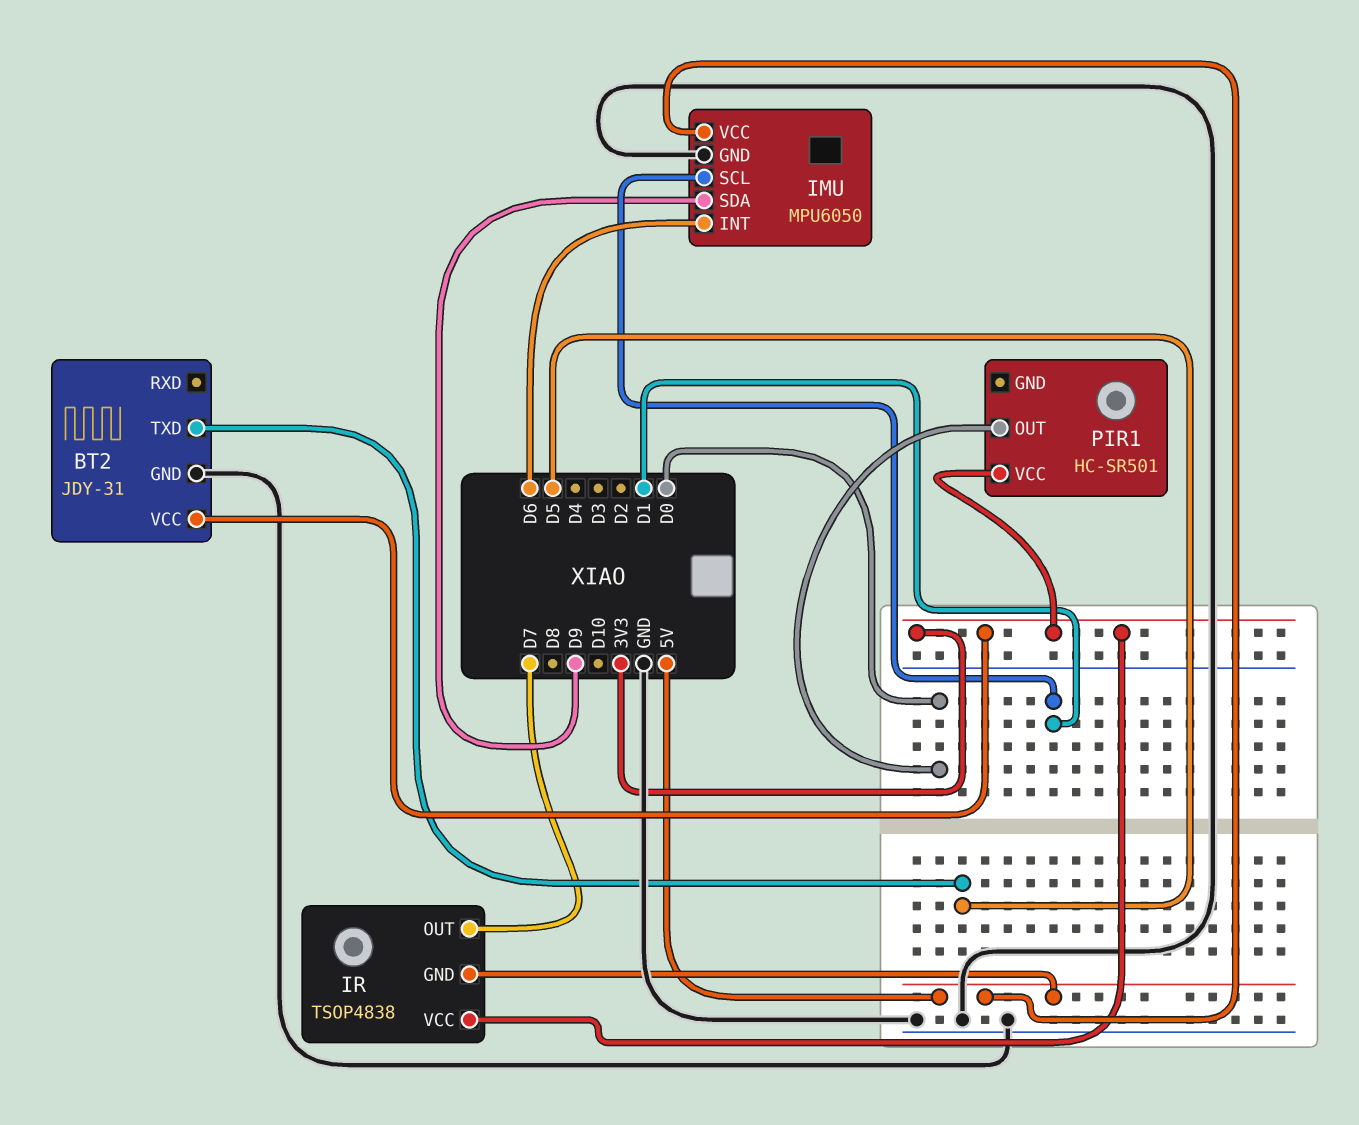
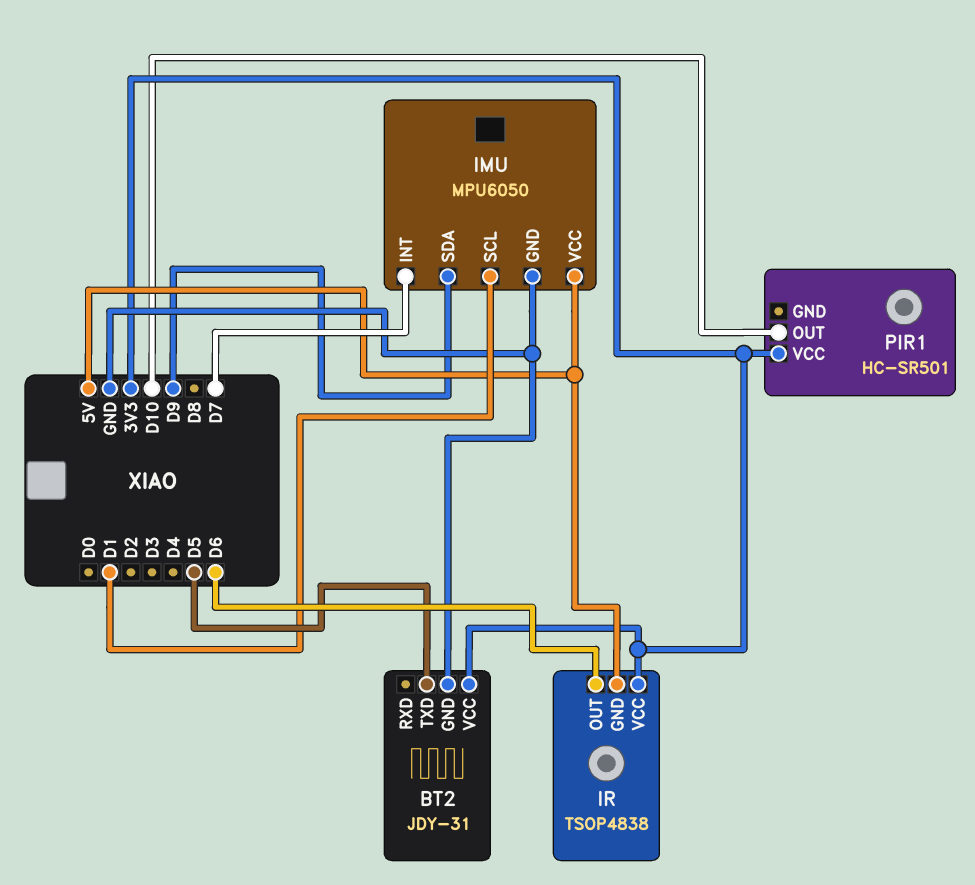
IMU pin INT: D6 -> D7
IR pin OUT: D7 -> D6
PIR1 pin OUT: D0 -> D10

